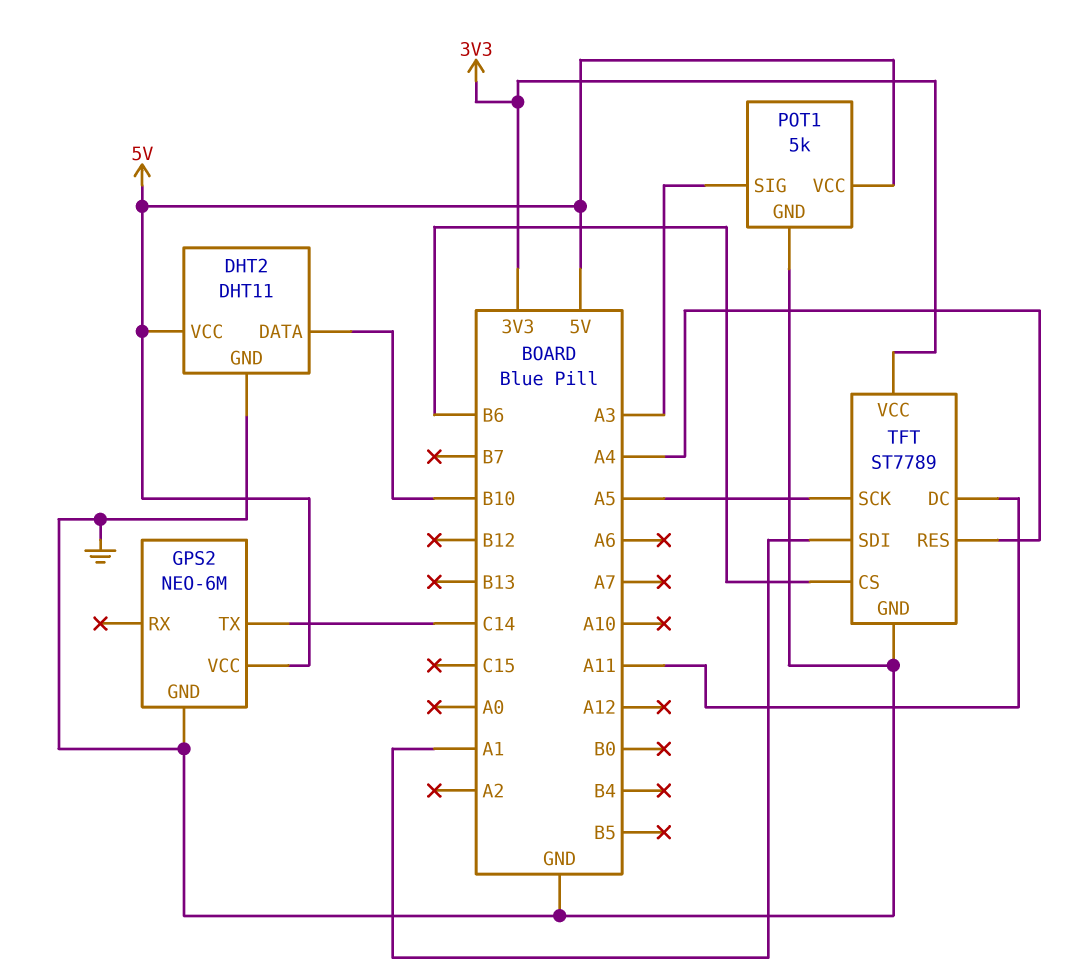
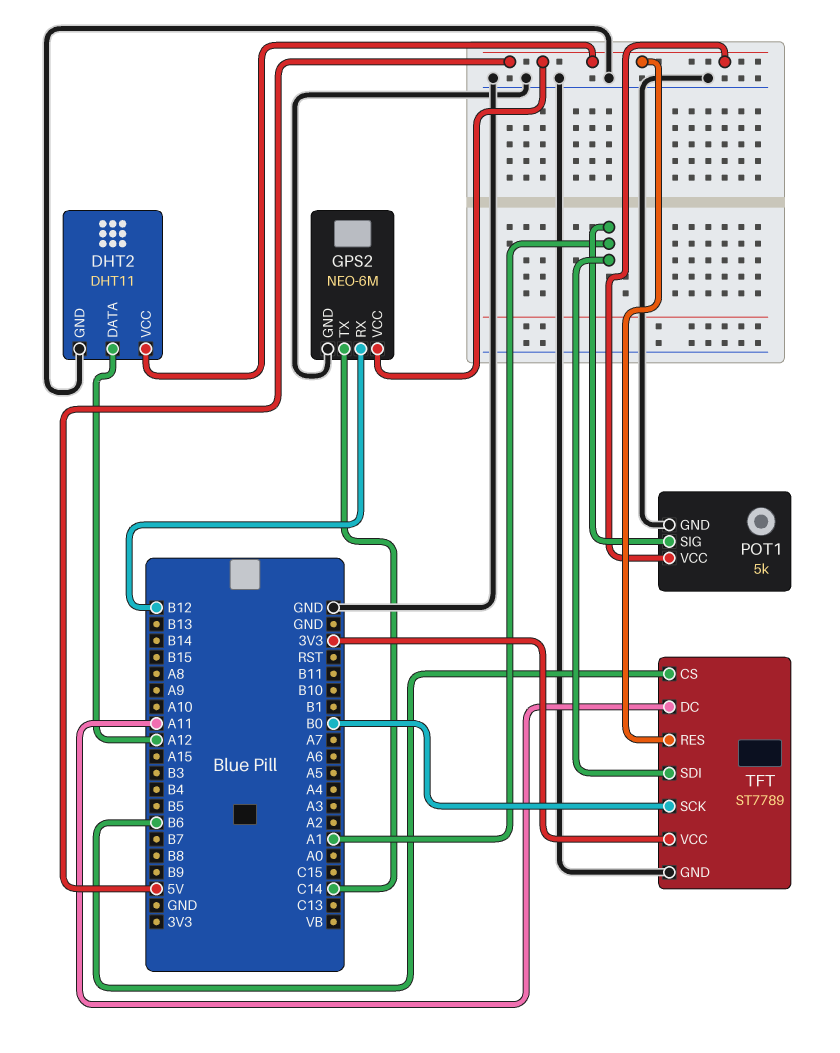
DHT2 pin DATA: B10 -> A12
GPS2 pin RX: none -> B12
POT1 pin SIG: A3 -> A1
TFT pin RES: A4 -> 5V
TFT pin SCK: A5 -> B0

